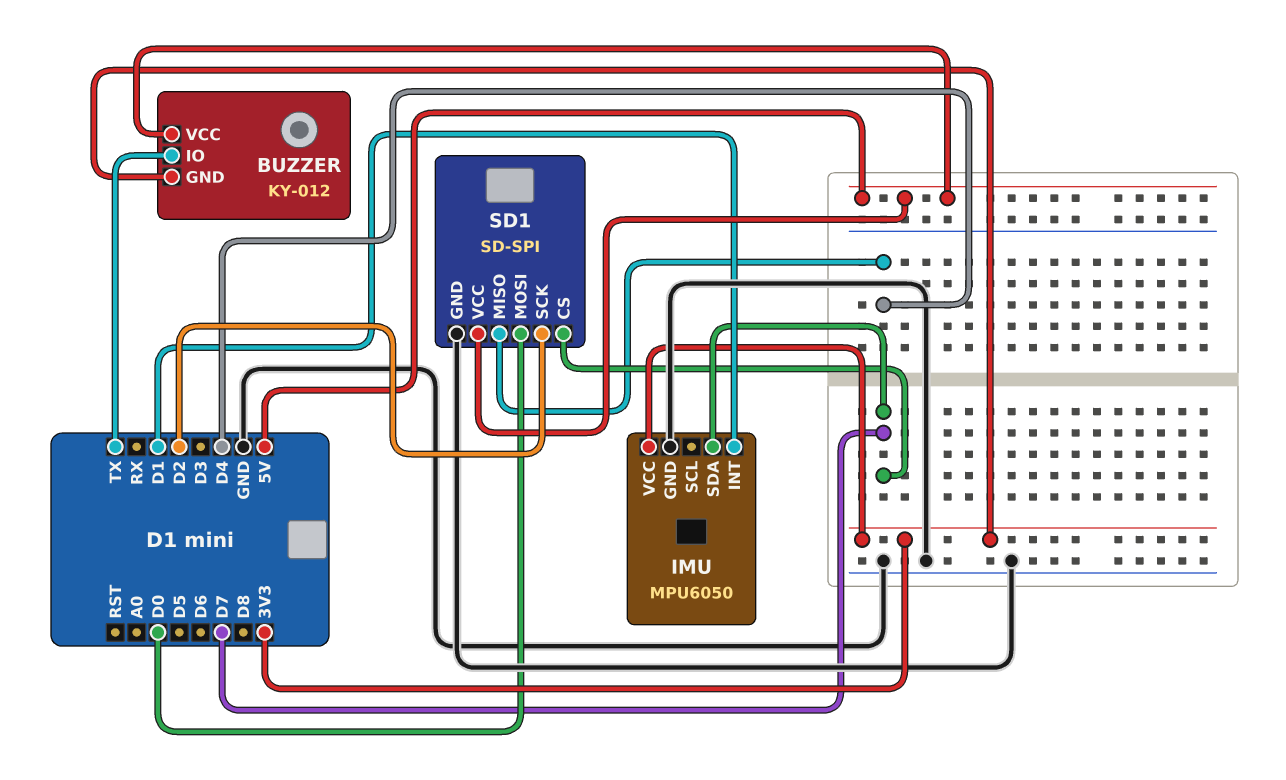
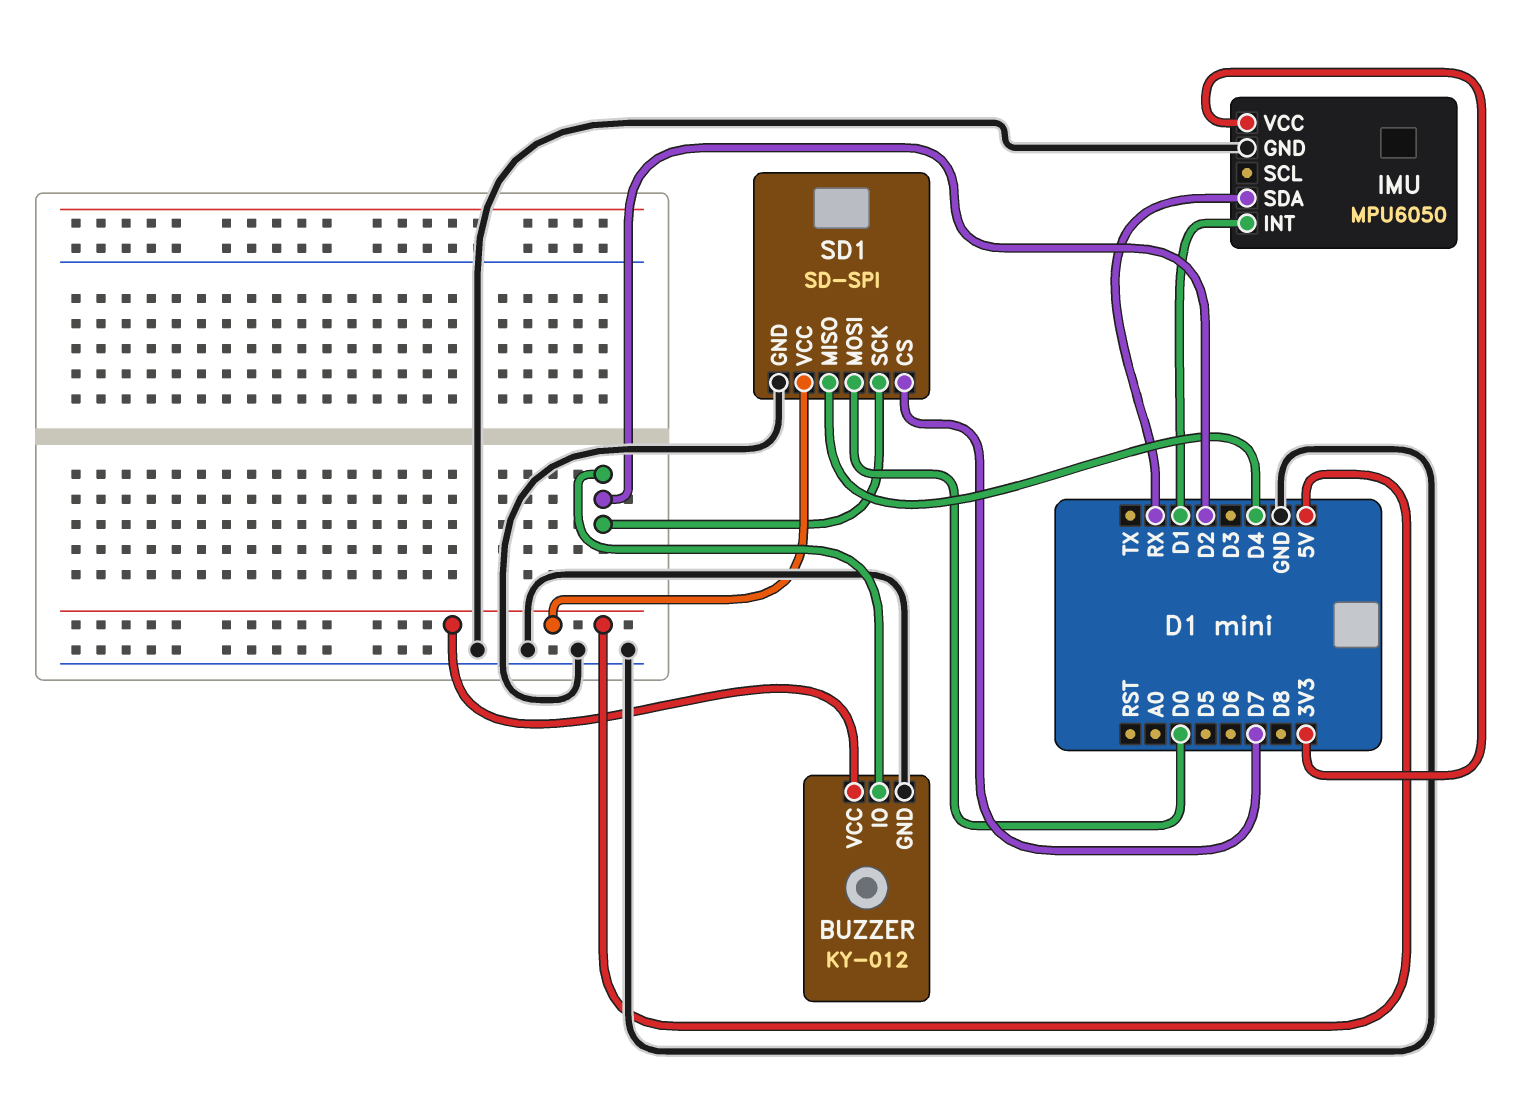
BUZZER pin GND: 3V3 -> GND
BUZZER pin IO: TX -> D2
IMU pin SDA: D7 -> RX

